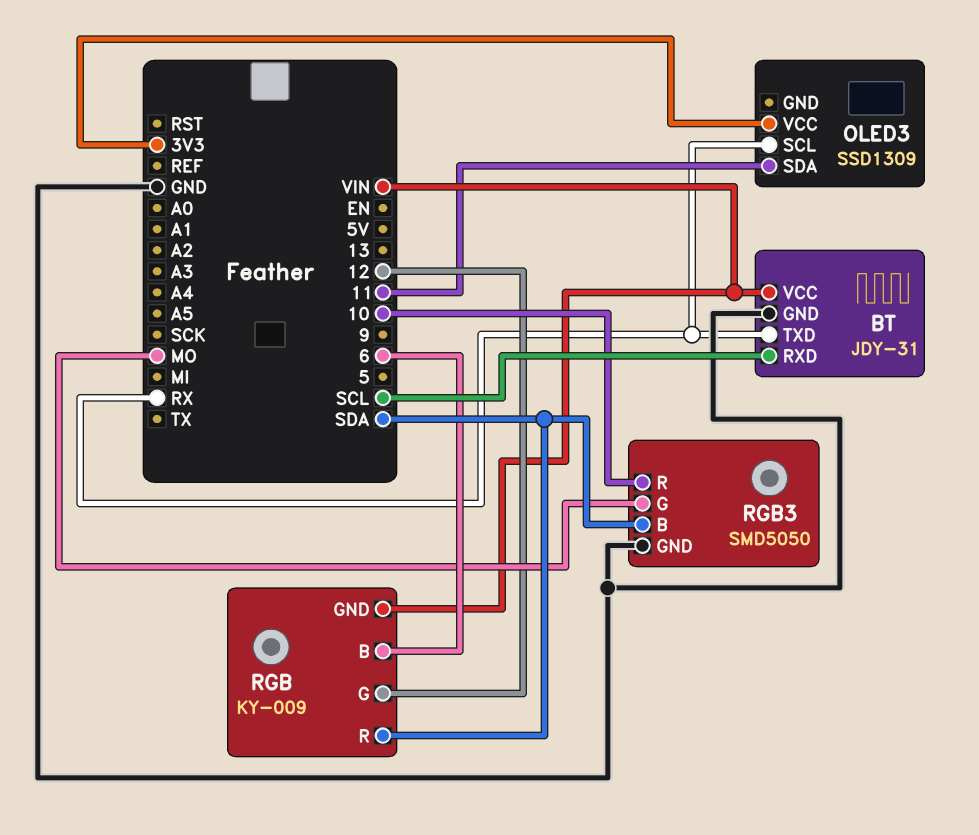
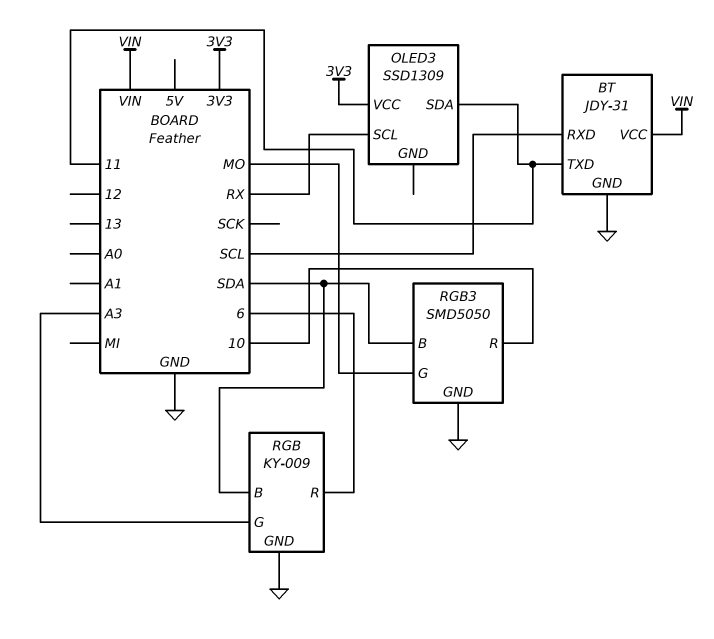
BT pin TXD: RX -> 11
RGB pin B: 6 -> SDA
RGB pin G: 12 -> A3
RGB pin GND: VIN -> GND
RGB pin R: SDA -> 6

